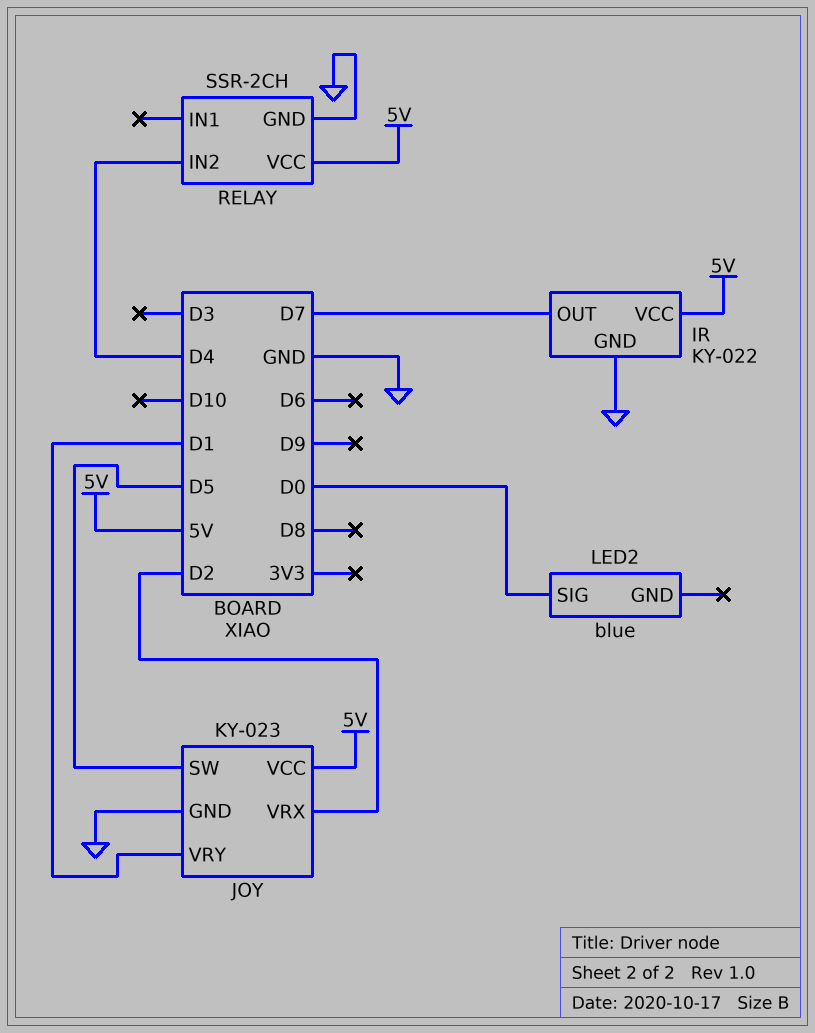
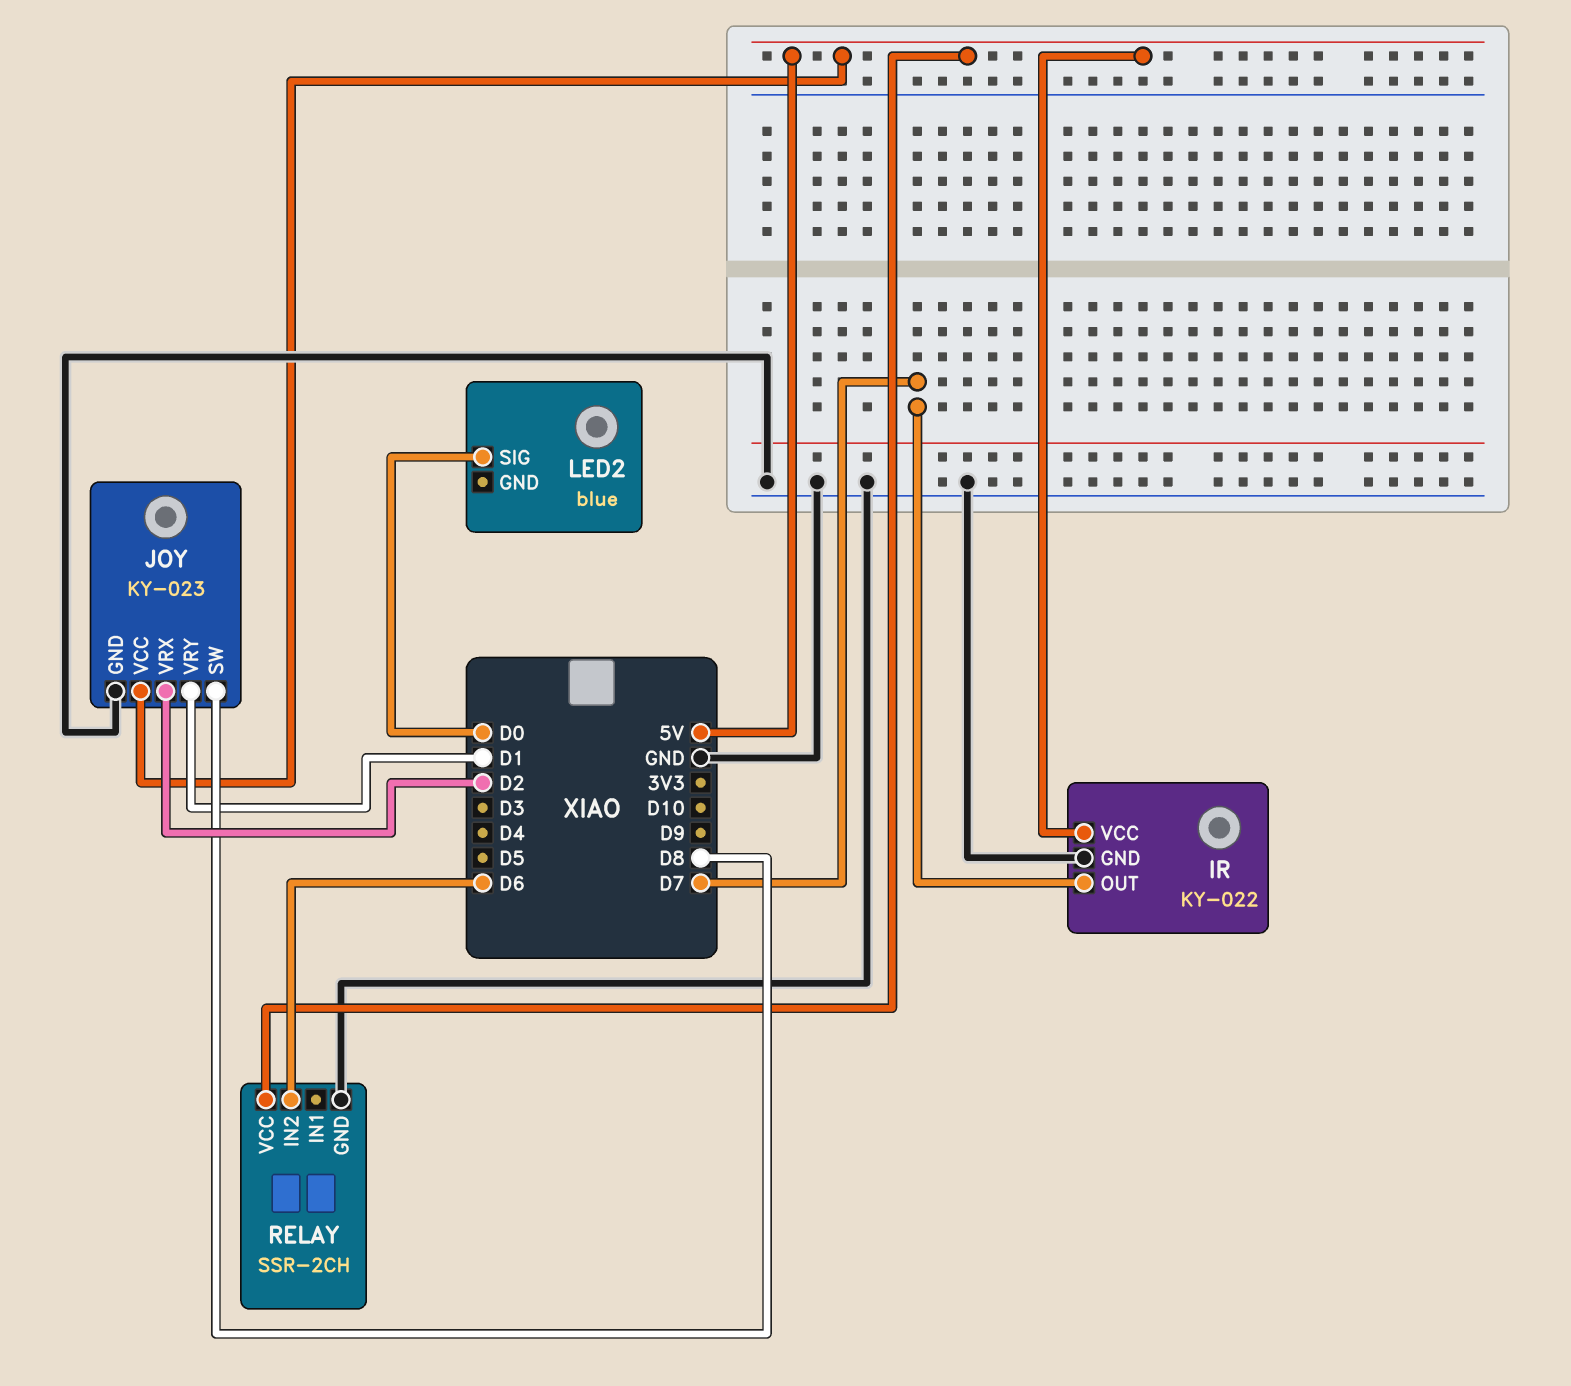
JOY pin SW: D5 -> D8
RELAY pin IN2: D4 -> D6

